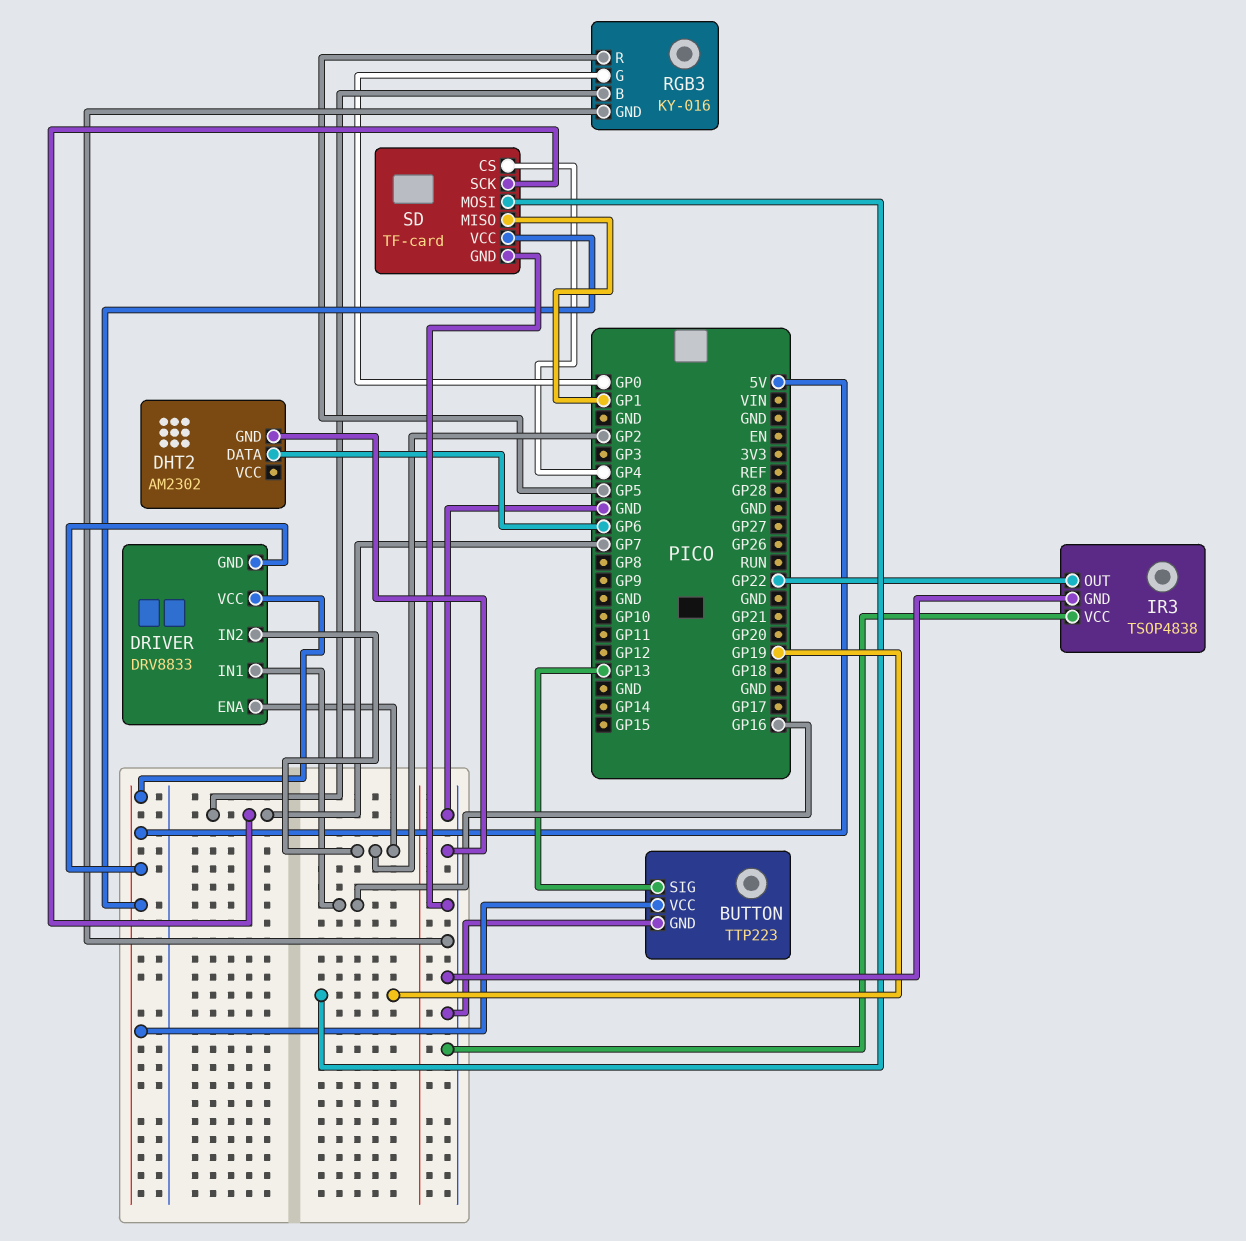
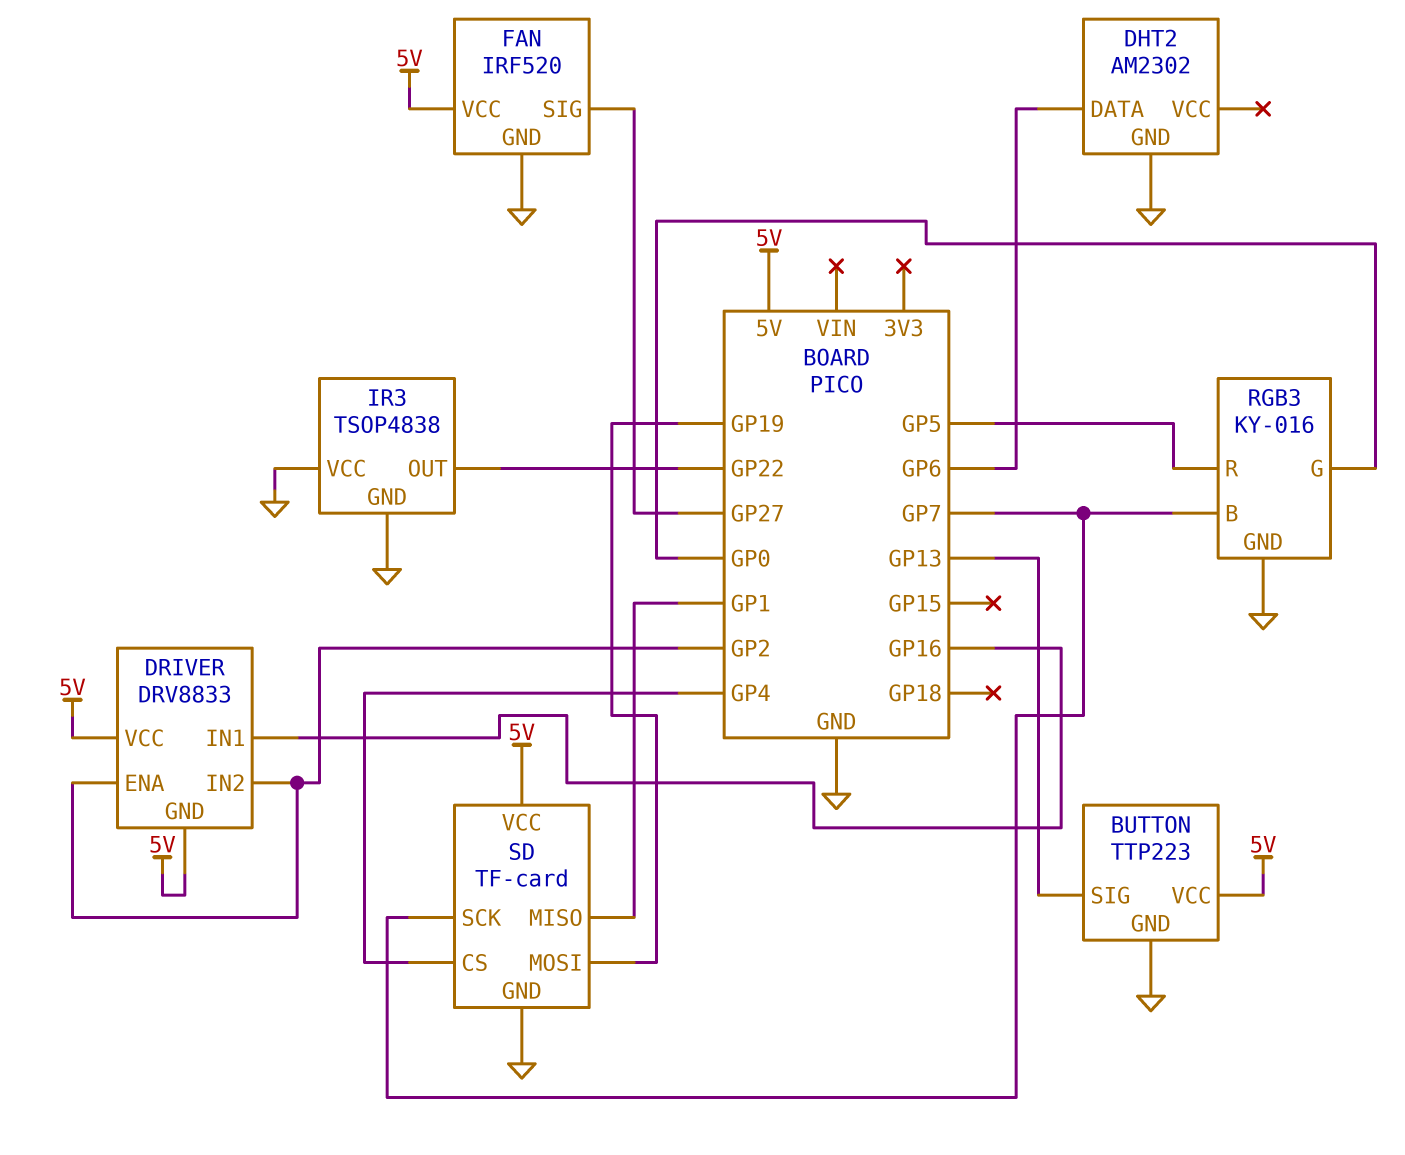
FAN: none -> IRF520
FAN pin GND: none -> GND
FAN pin SIG: none -> GP27
FAN pin VCC: none -> 5V

